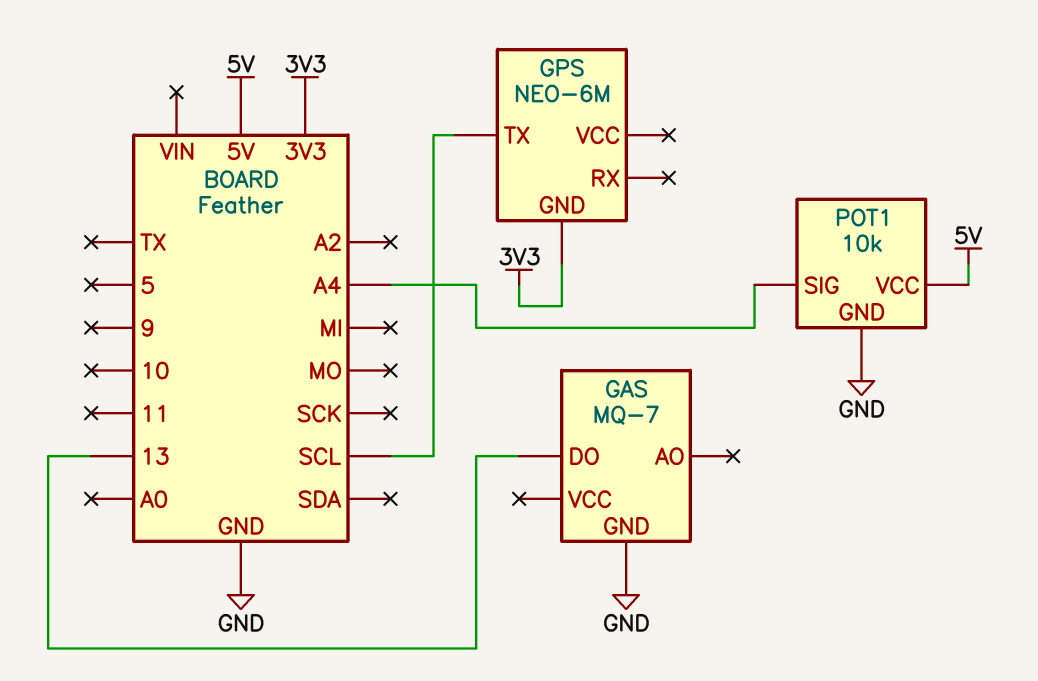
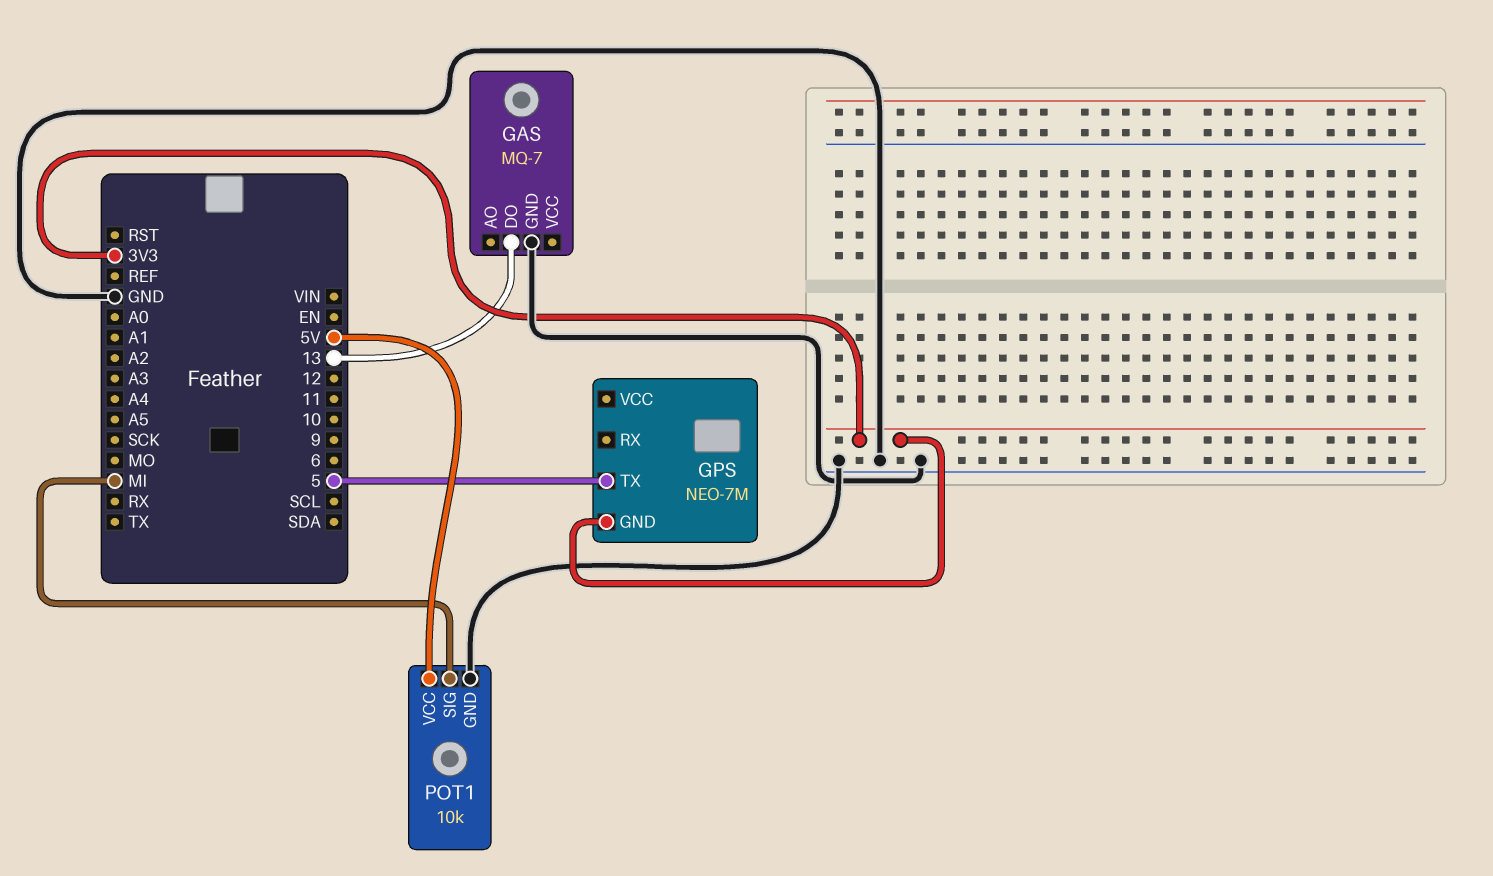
GPS: NEO-6M -> NEO-7M
GPS pin TX: SCL -> 5
POT1 pin SIG: A4 -> MI

